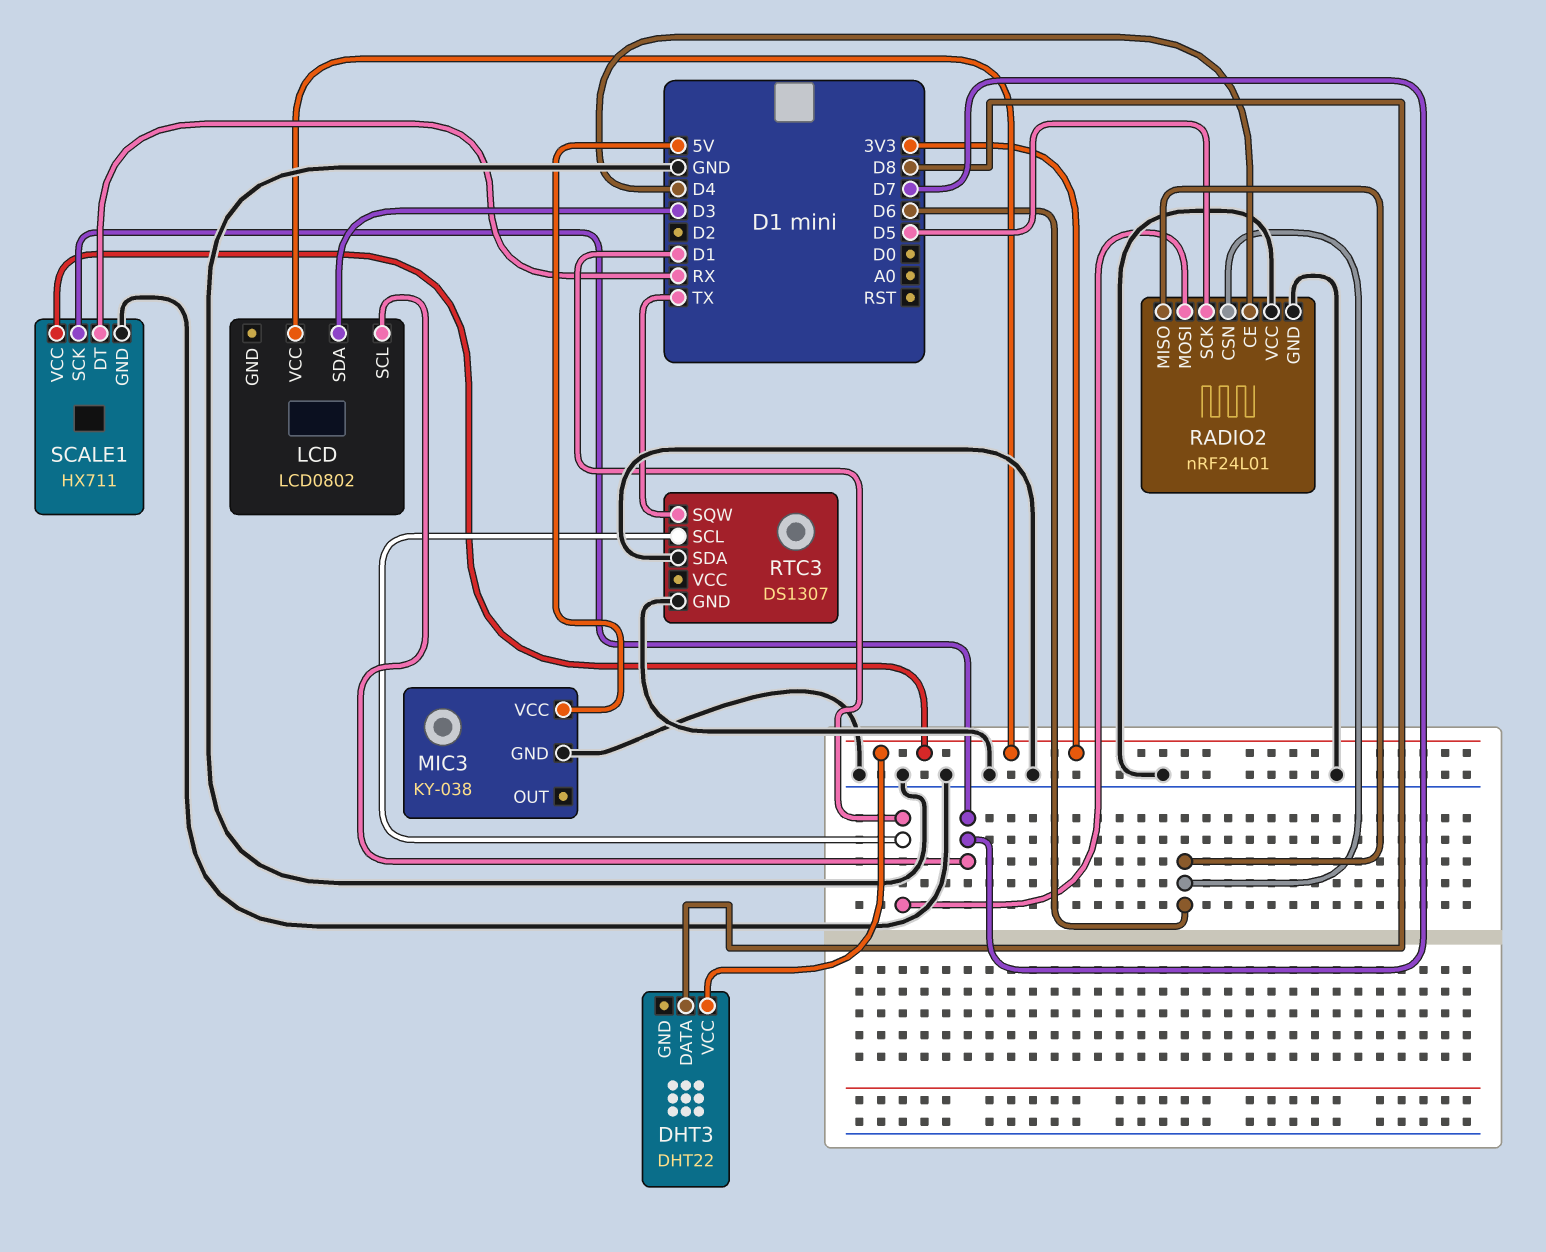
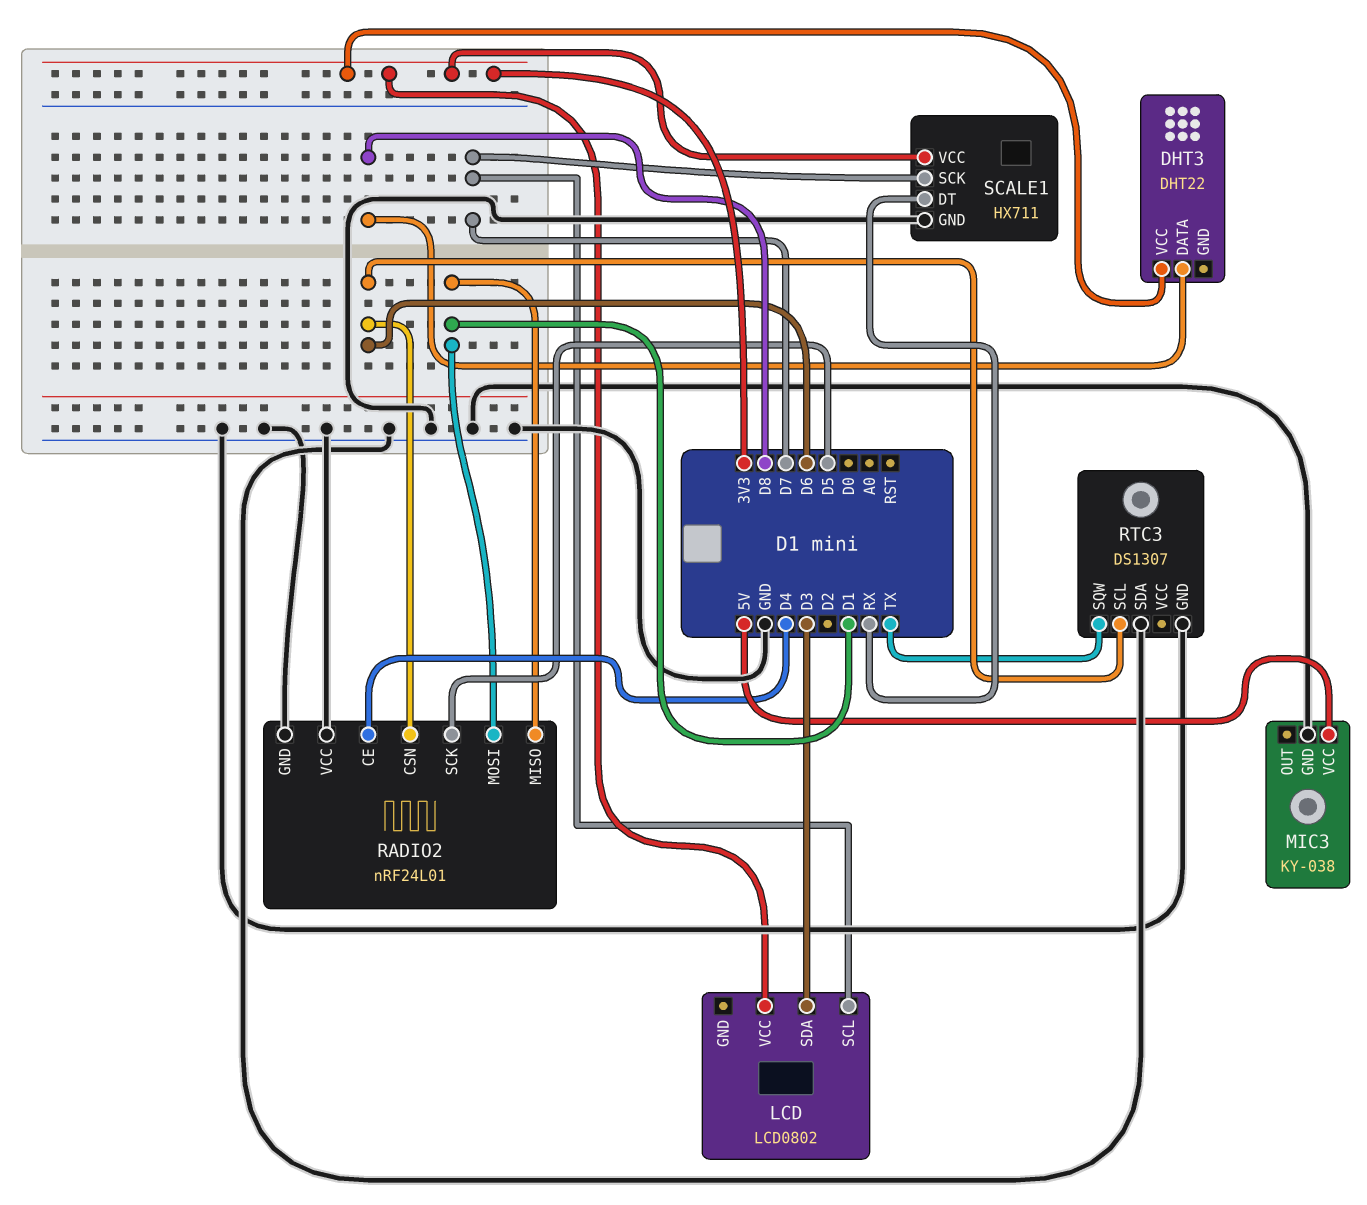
RADIO2 pin MISO: D6 -> D1
RTC3 pin SCL: D1 -> D6

